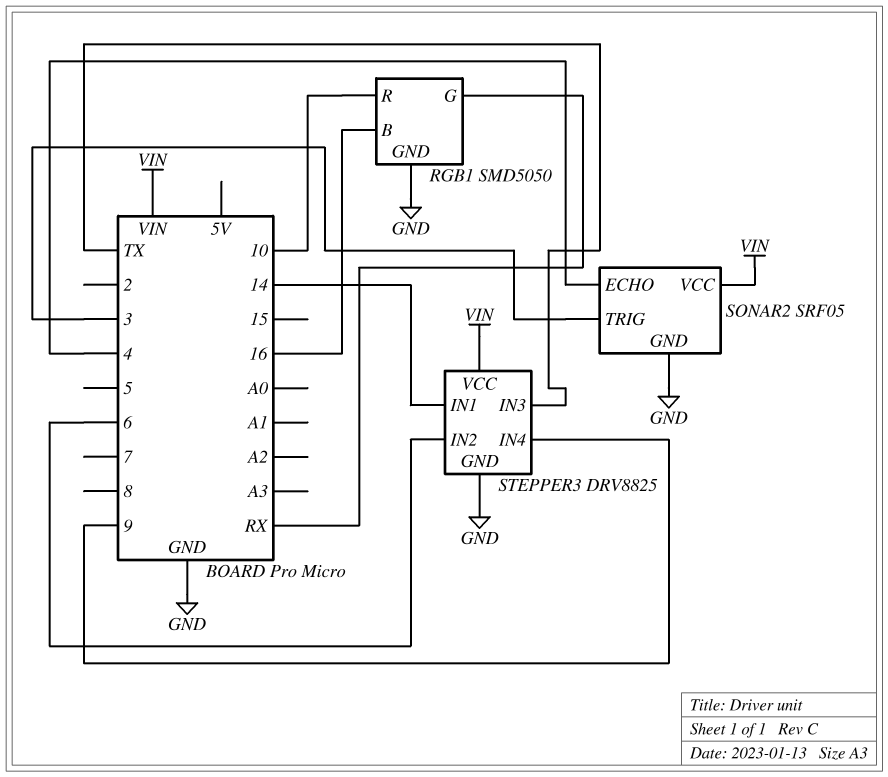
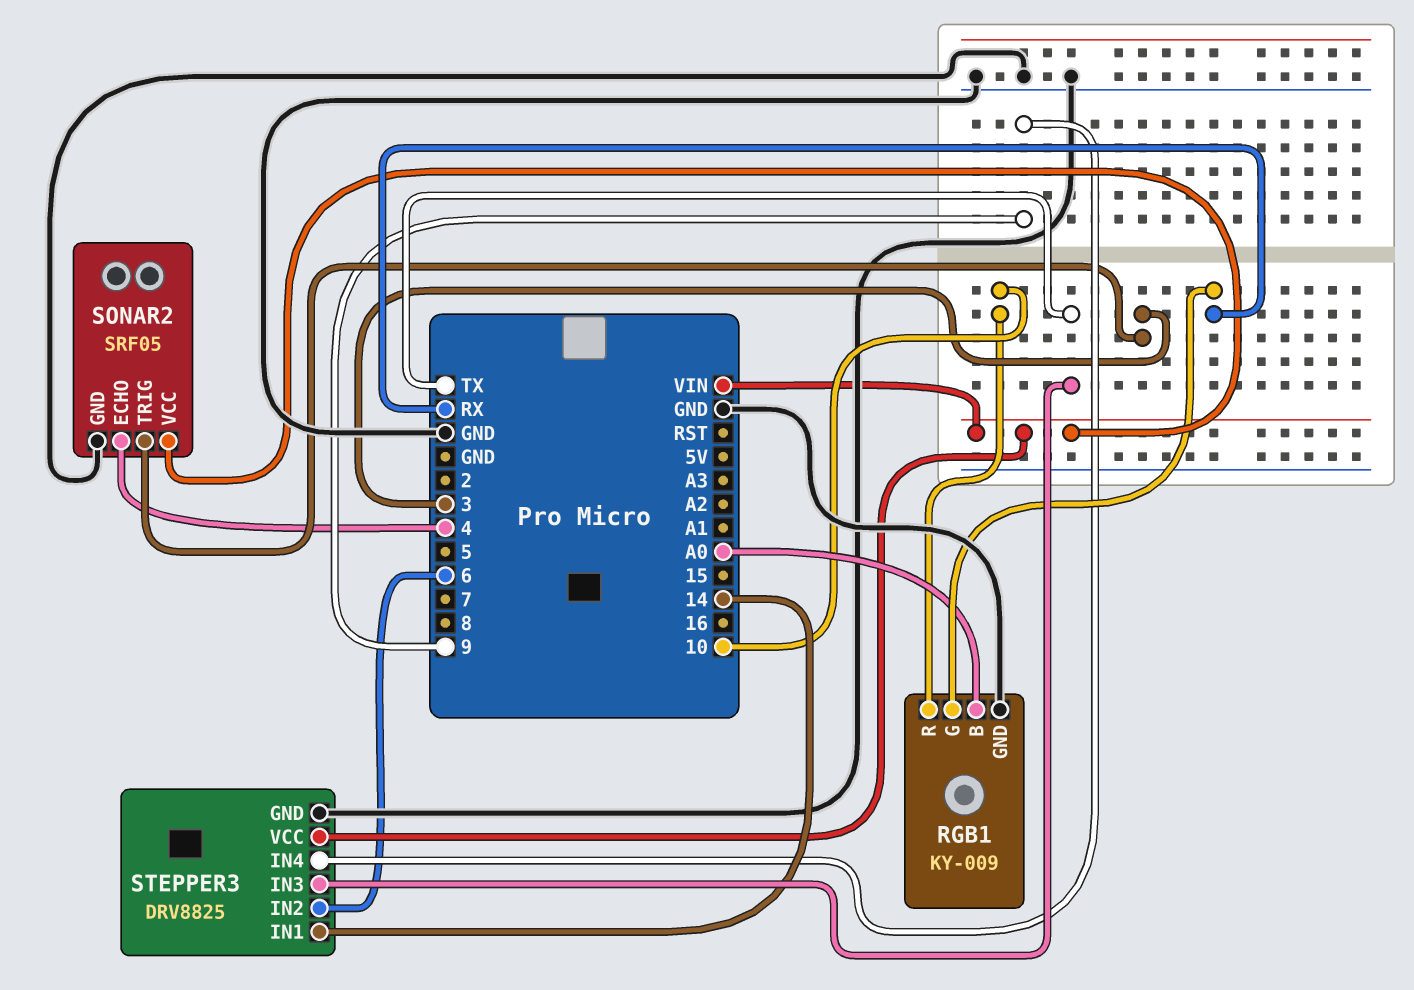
RGB1: SMD5050 -> KY-009
RGB1 pin B: 16 -> A0

